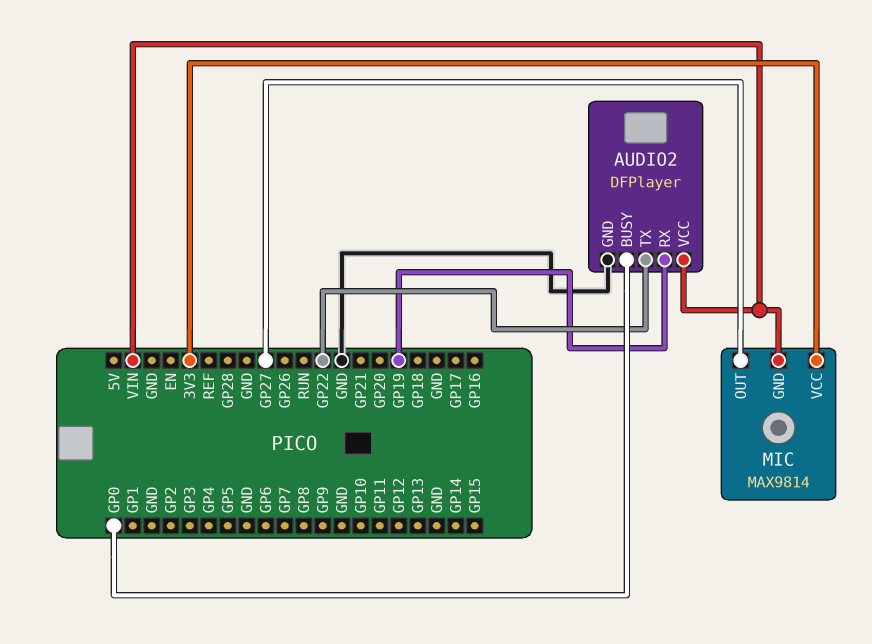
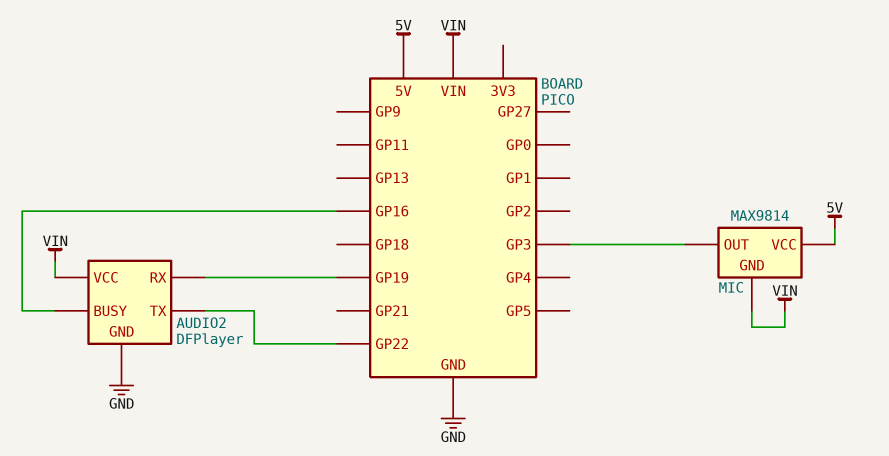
AUDIO2 pin BUSY: GP0 -> GP16
MIC pin OUT: GP27 -> GP3
MIC pin VCC: 3V3 -> 5V

